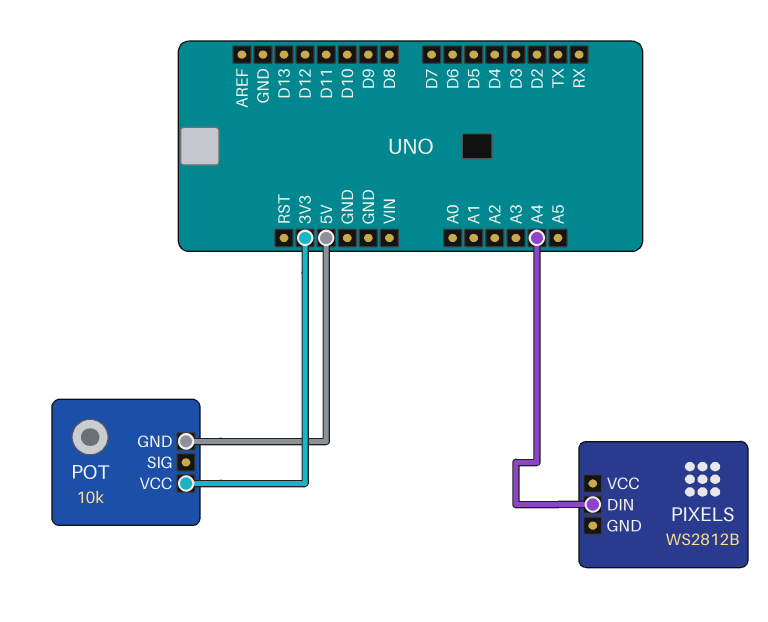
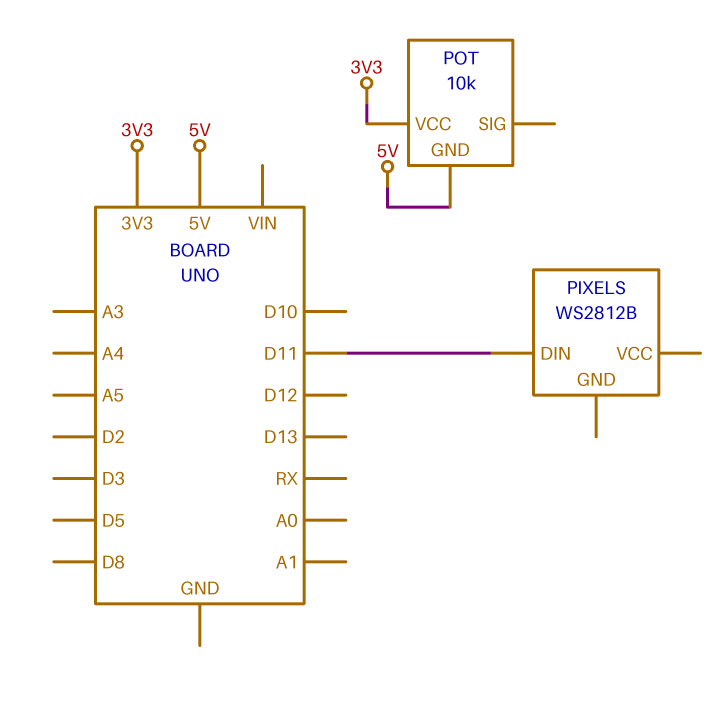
PIXELS pin DIN: A4 -> D11

